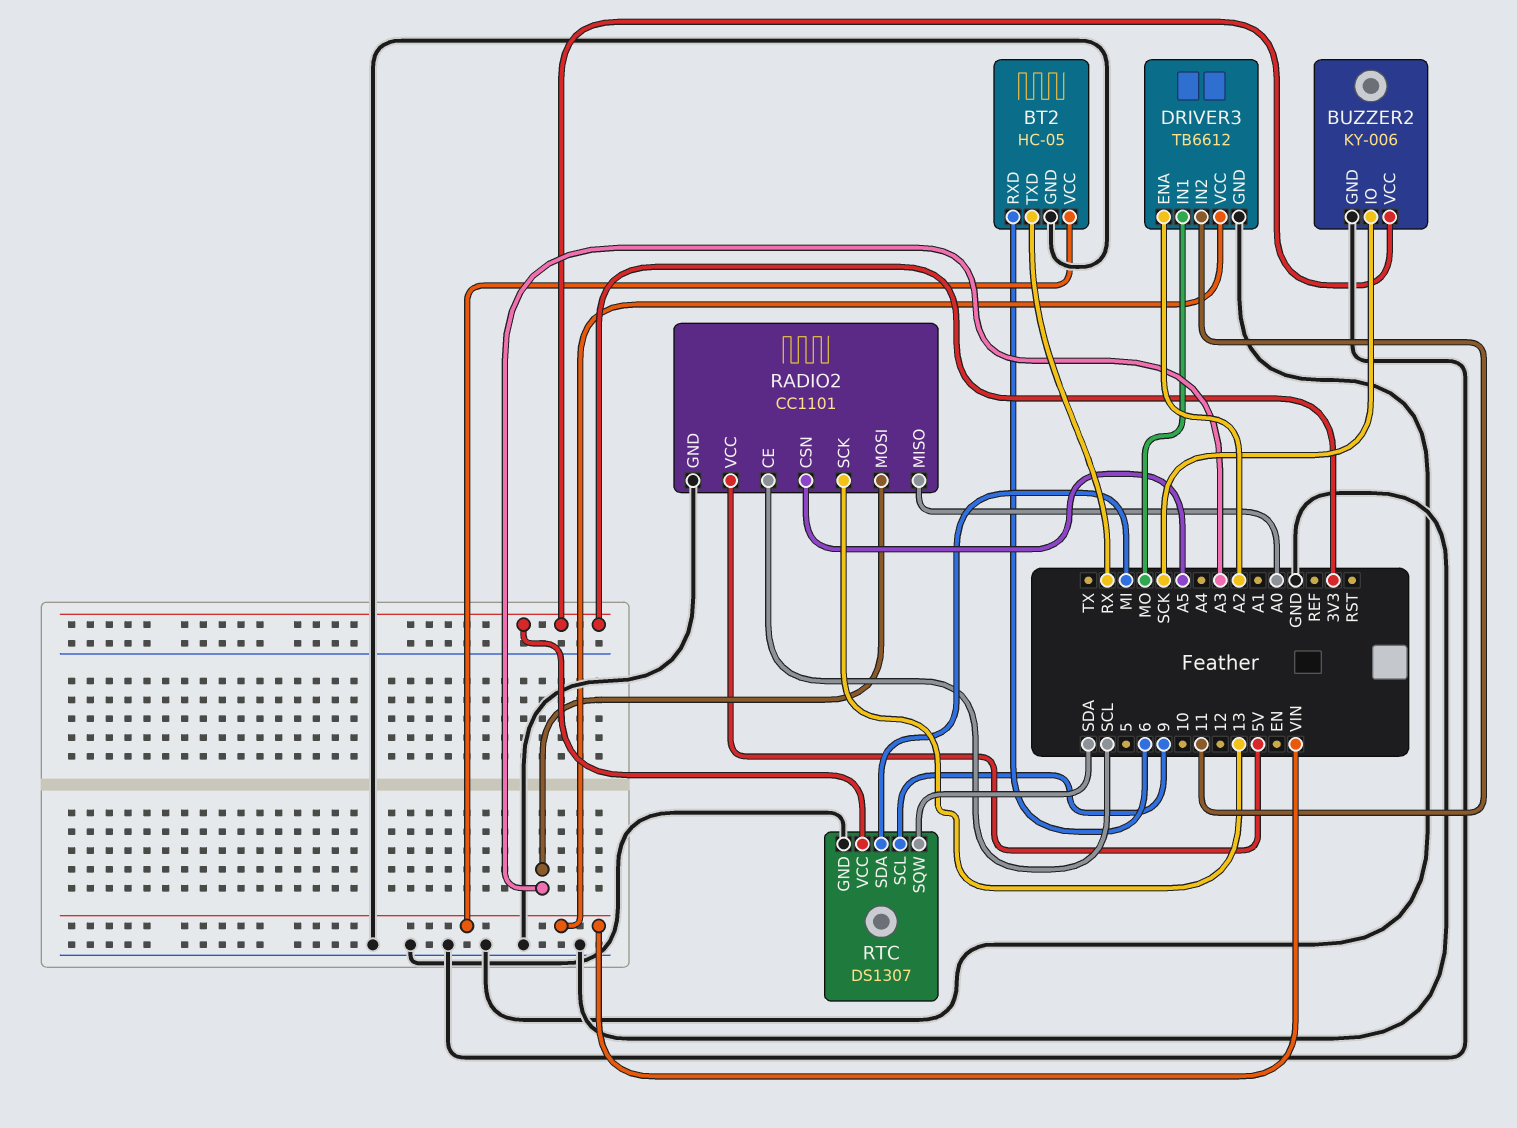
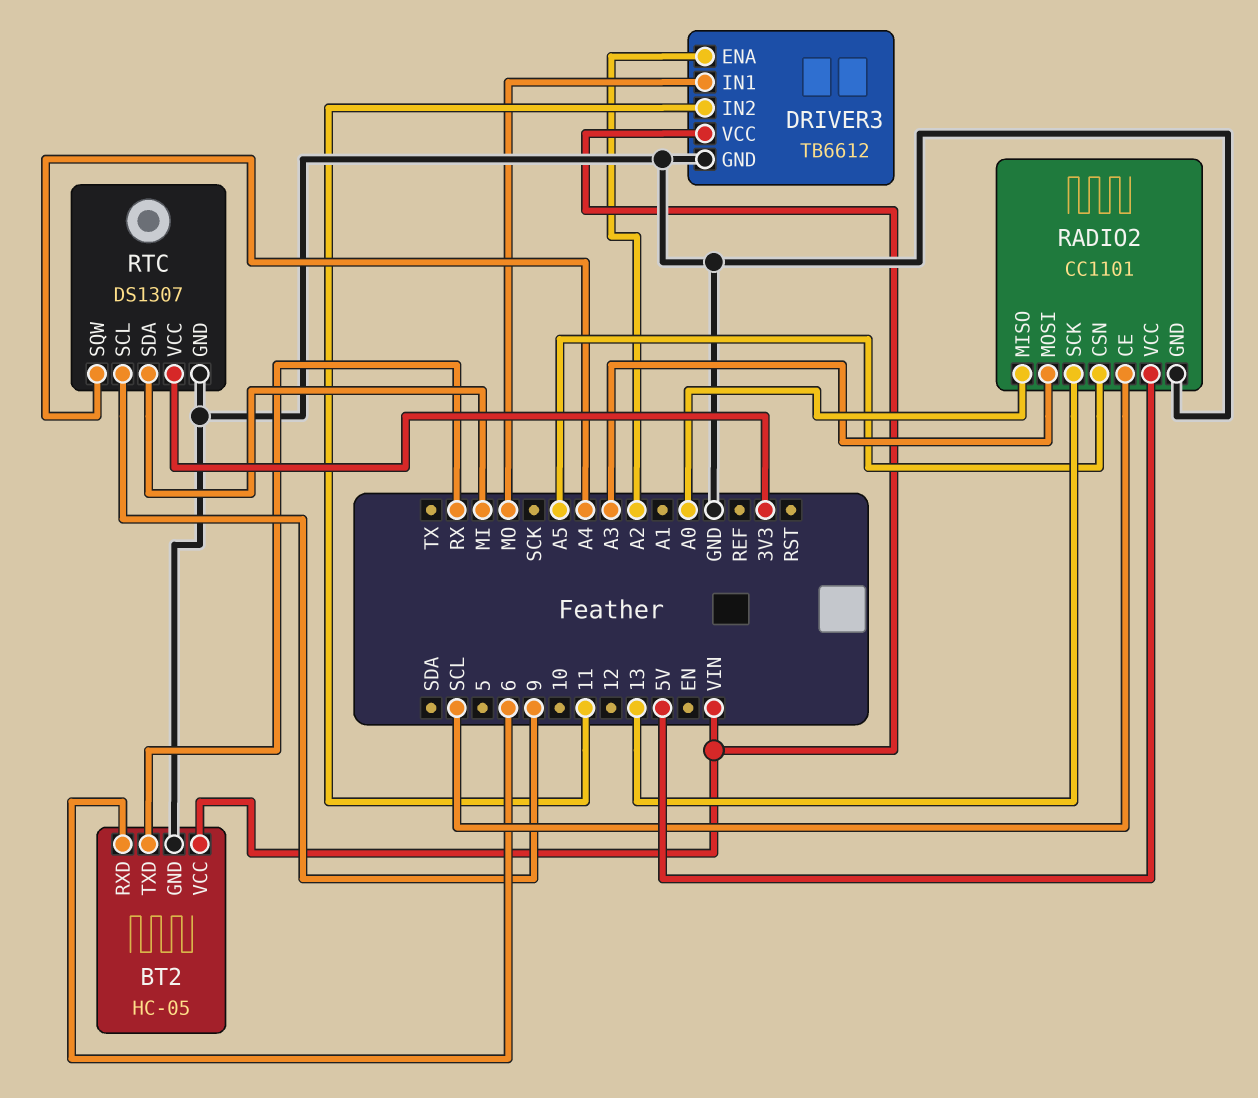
BUZZER2: KY-006 -> none
BUZZER2 pin GND: GND -> none
BUZZER2 pin IO: SCK -> none
BUZZER2 pin VCC: 3V3 -> none
RTC pin SQW: SDA -> A4

